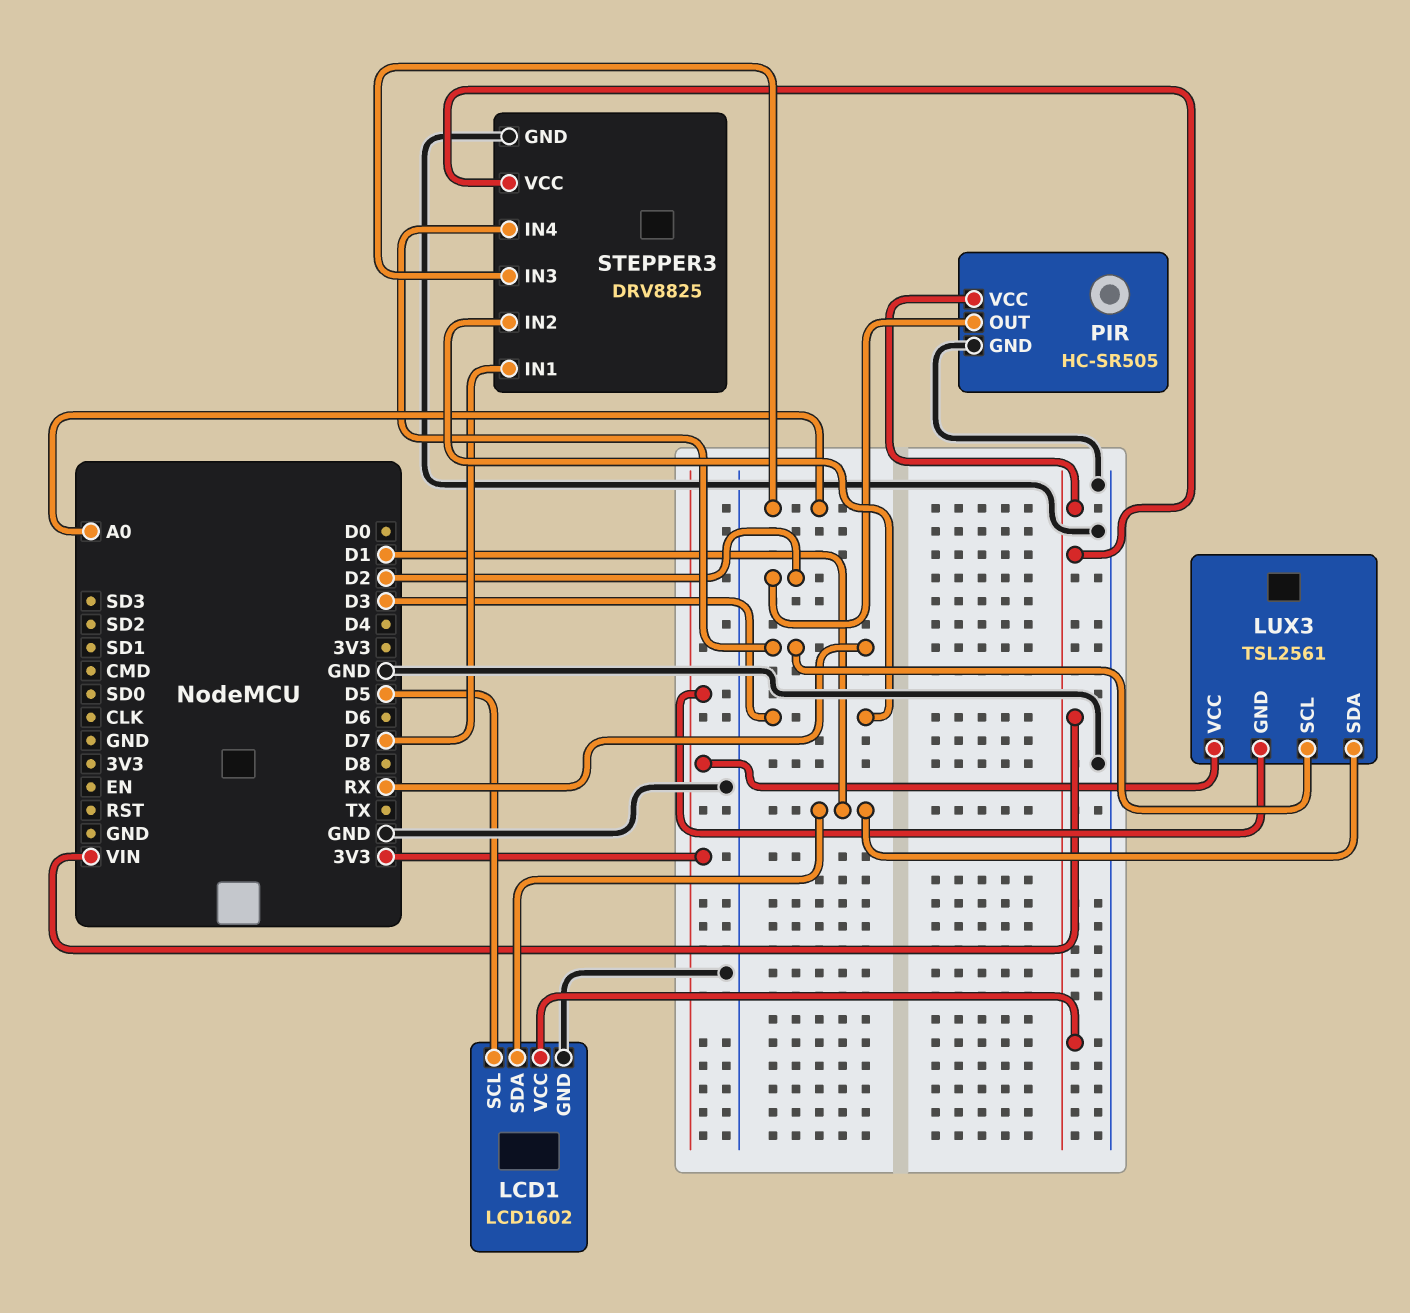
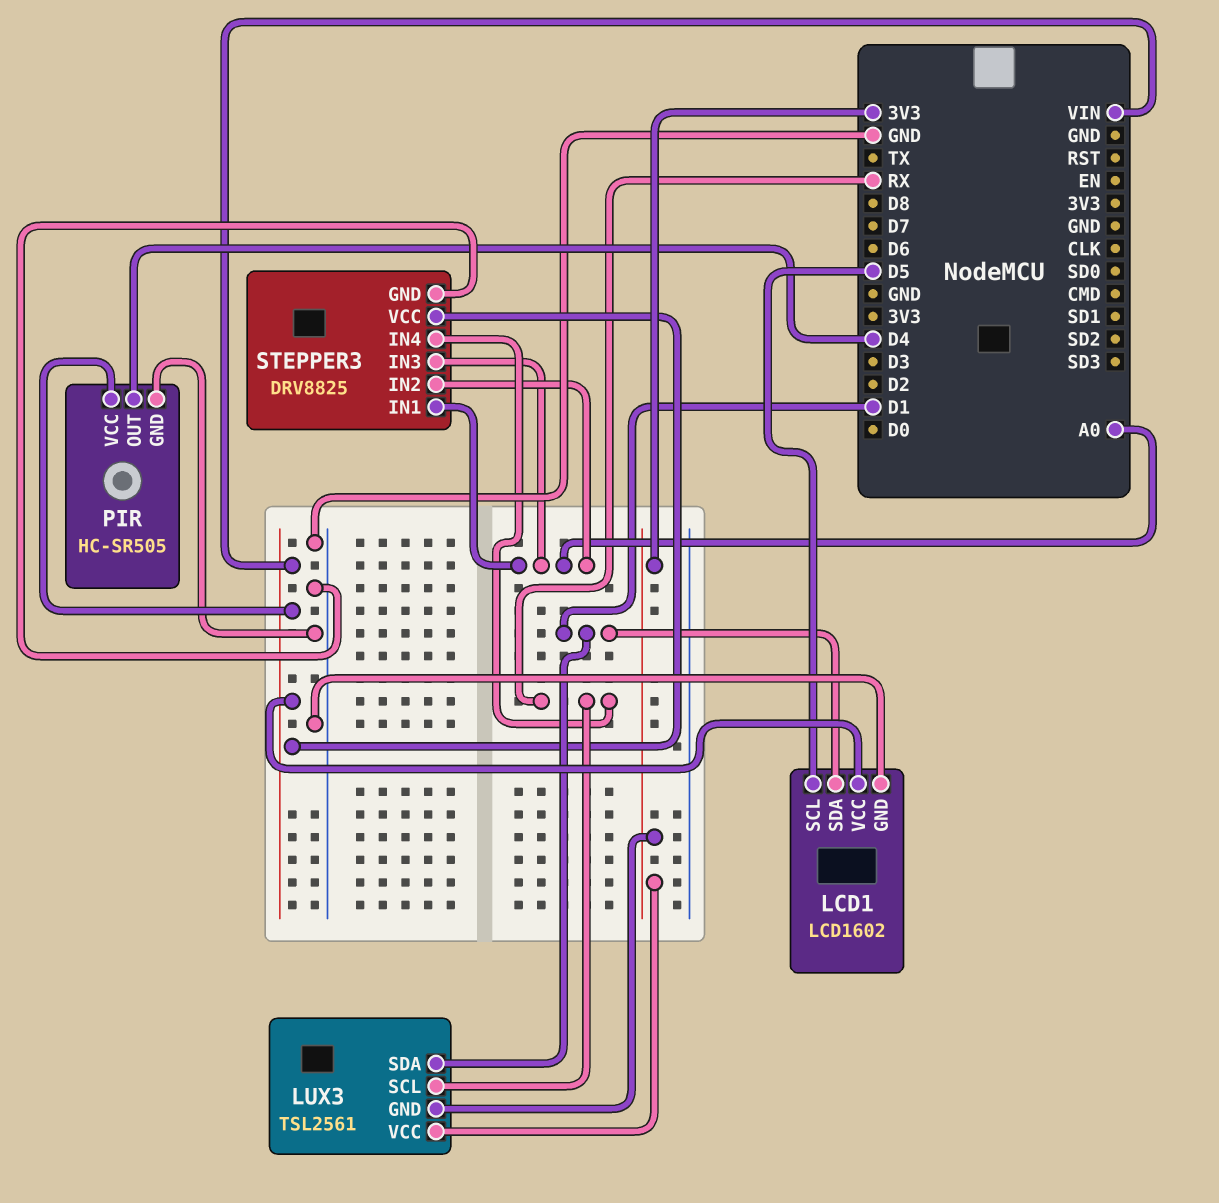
PIR pin OUT: D2 -> D4
STEPPER3 pin IN1: D7 -> A0
STEPPER3 pin IN2: D3 -> A0

